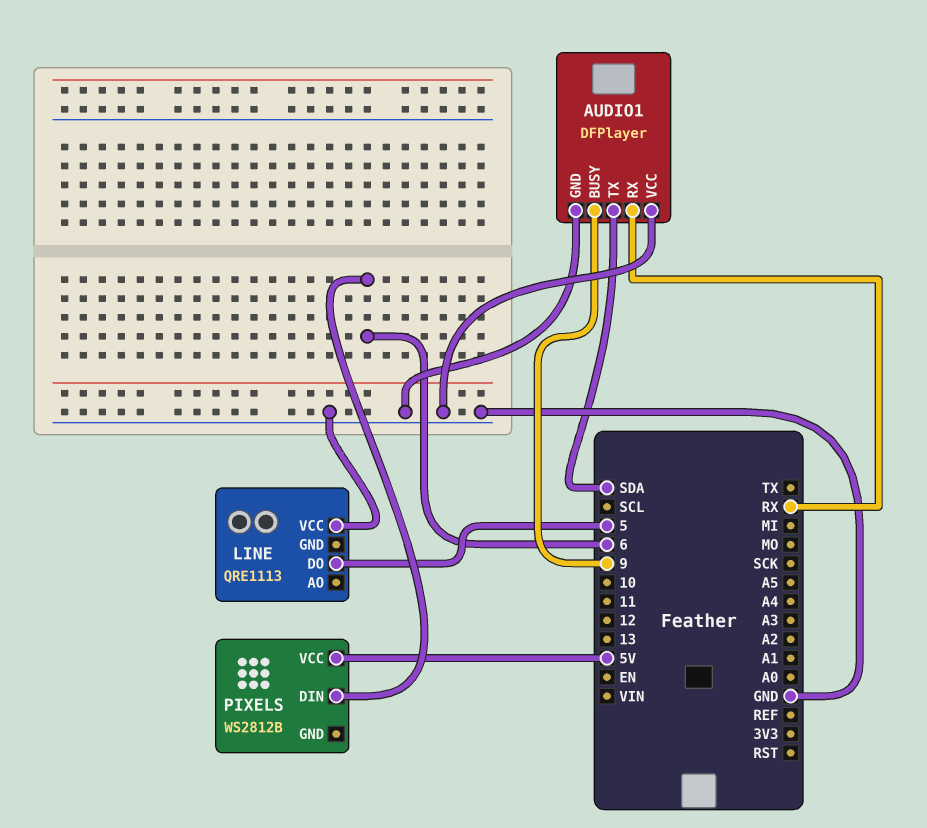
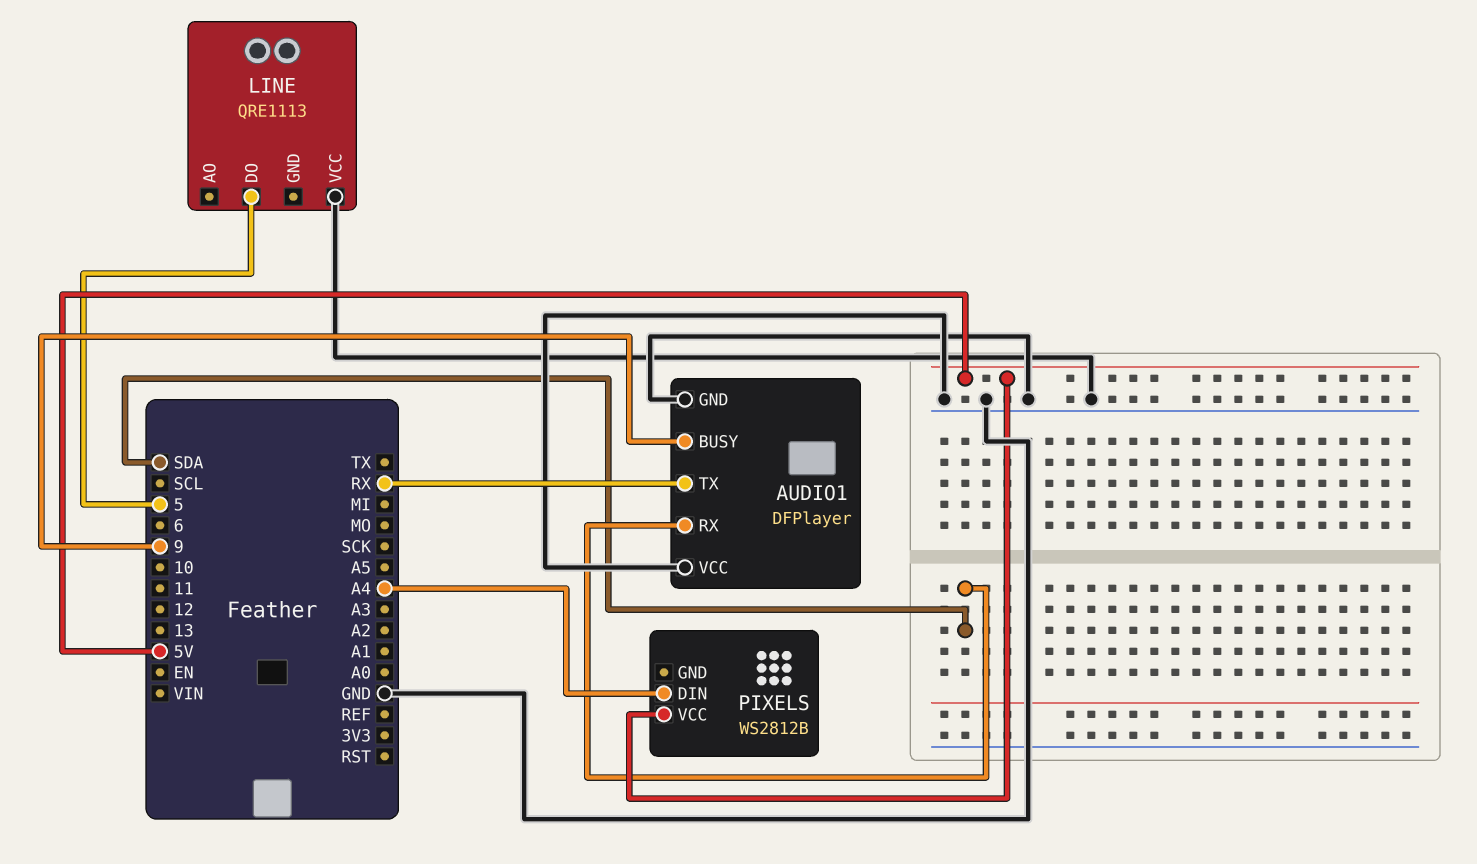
AUDIO1 pin RX: RX -> SDA
AUDIO1 pin TX: SDA -> RX
PIXELS pin DIN: 6 -> A4

